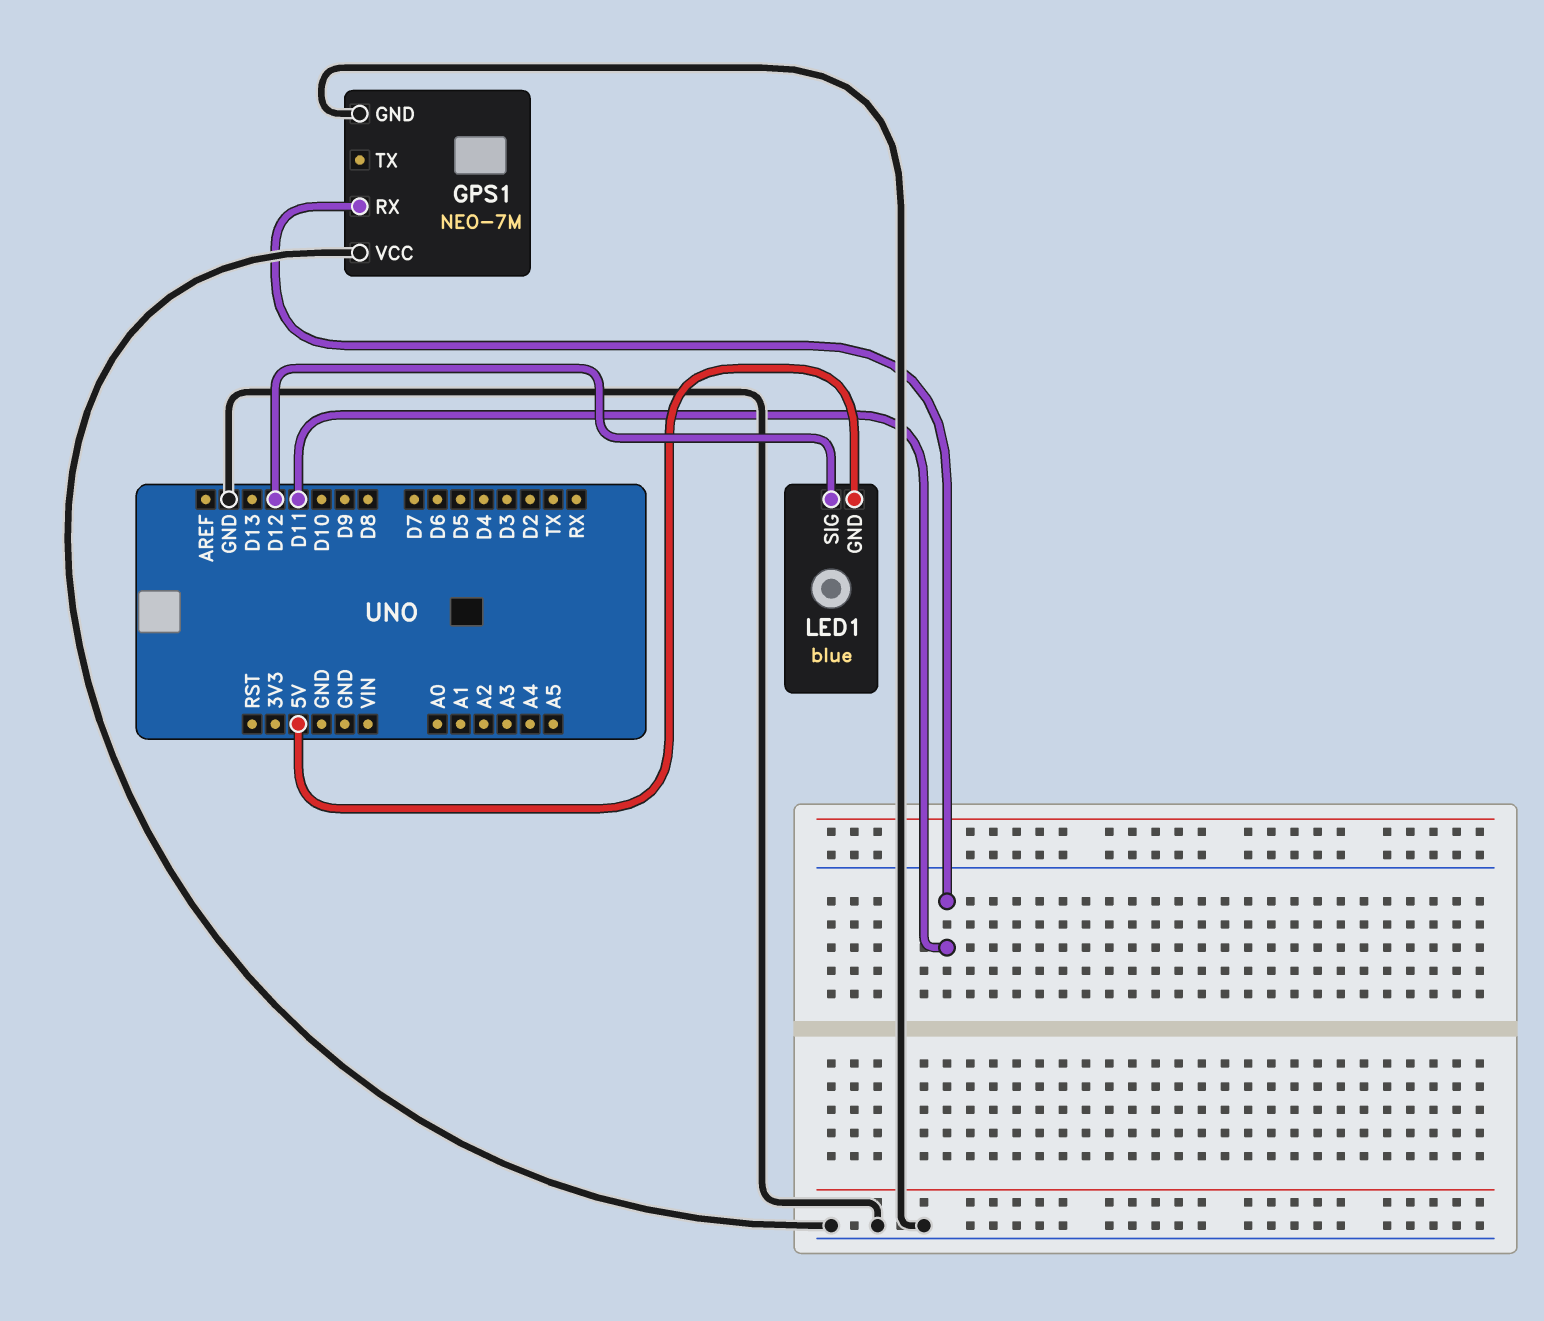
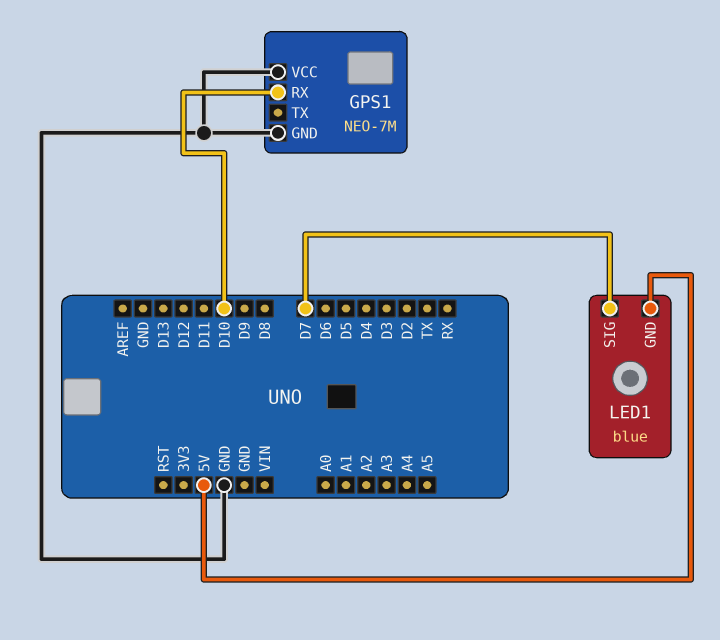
GPS1 pin RX: D11 -> D10
LED1 pin SIG: D12 -> D7

